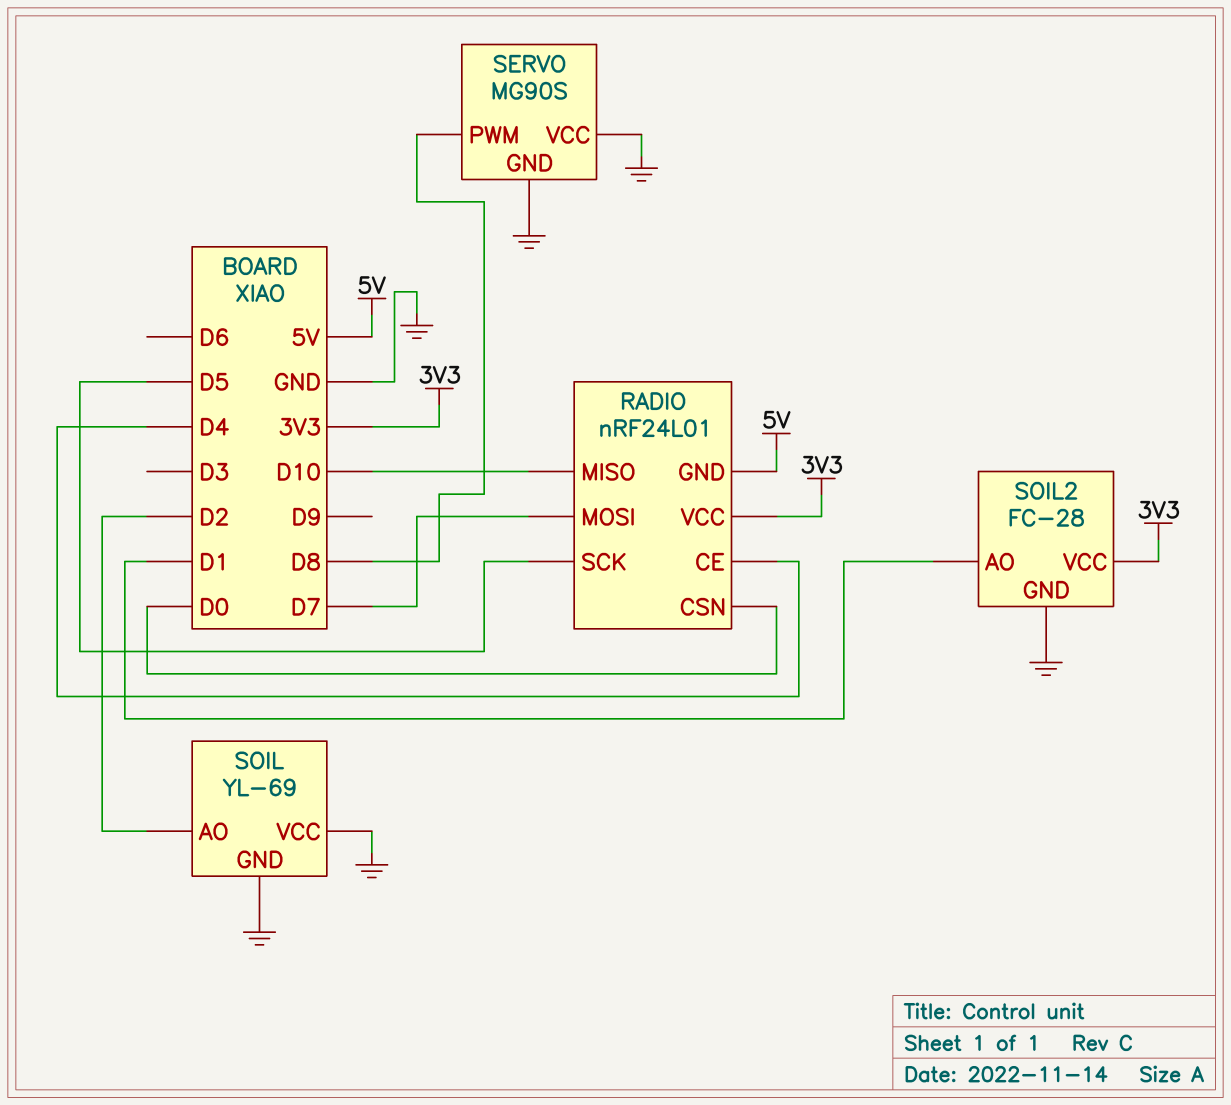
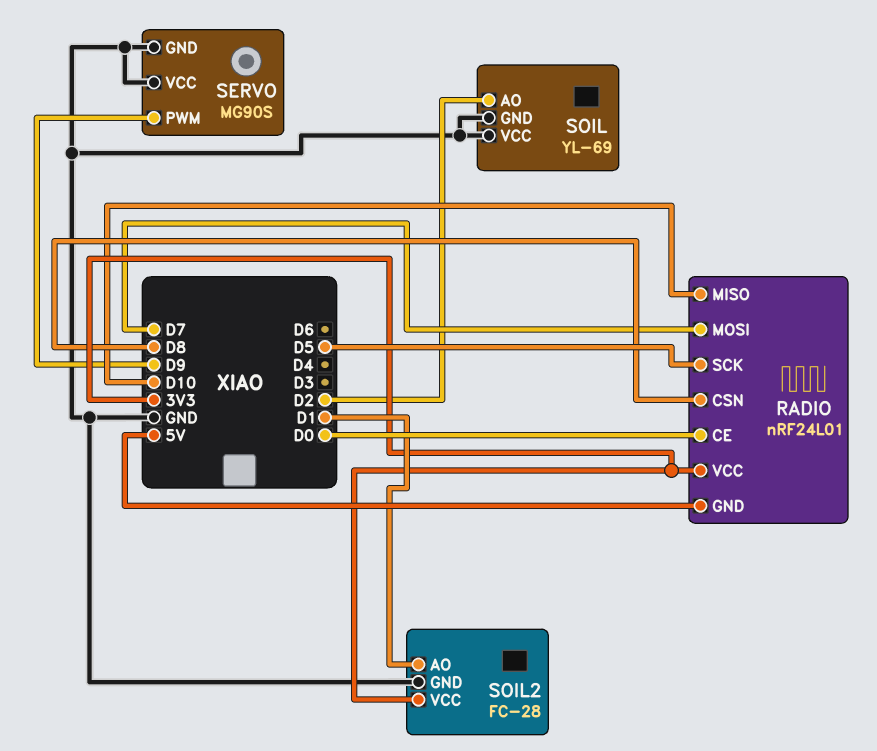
RADIO pin CE: D4 -> D0
RADIO pin CSN: D0 -> D8
SERVO pin PWM: D8 -> D9

